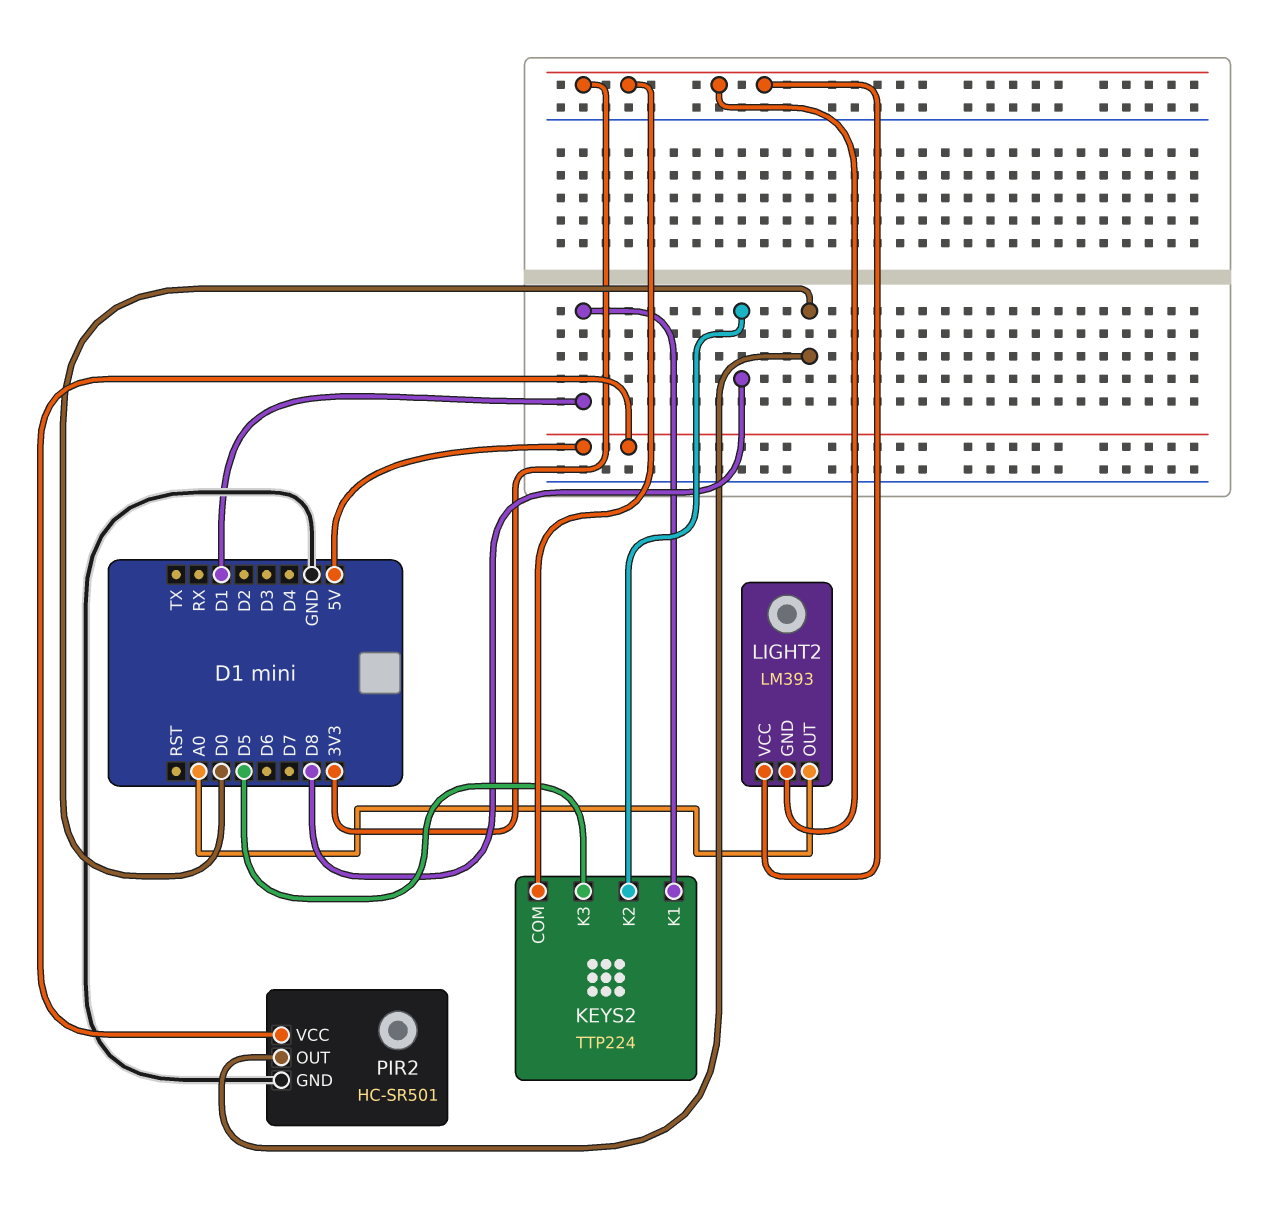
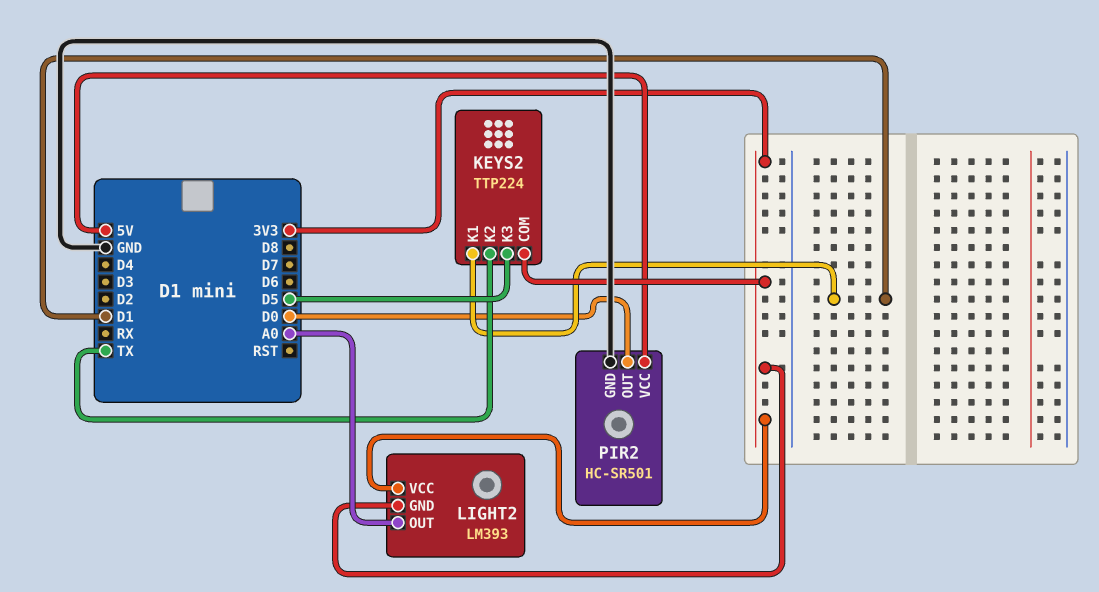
KEYS2 pin K2: D8 -> TX

